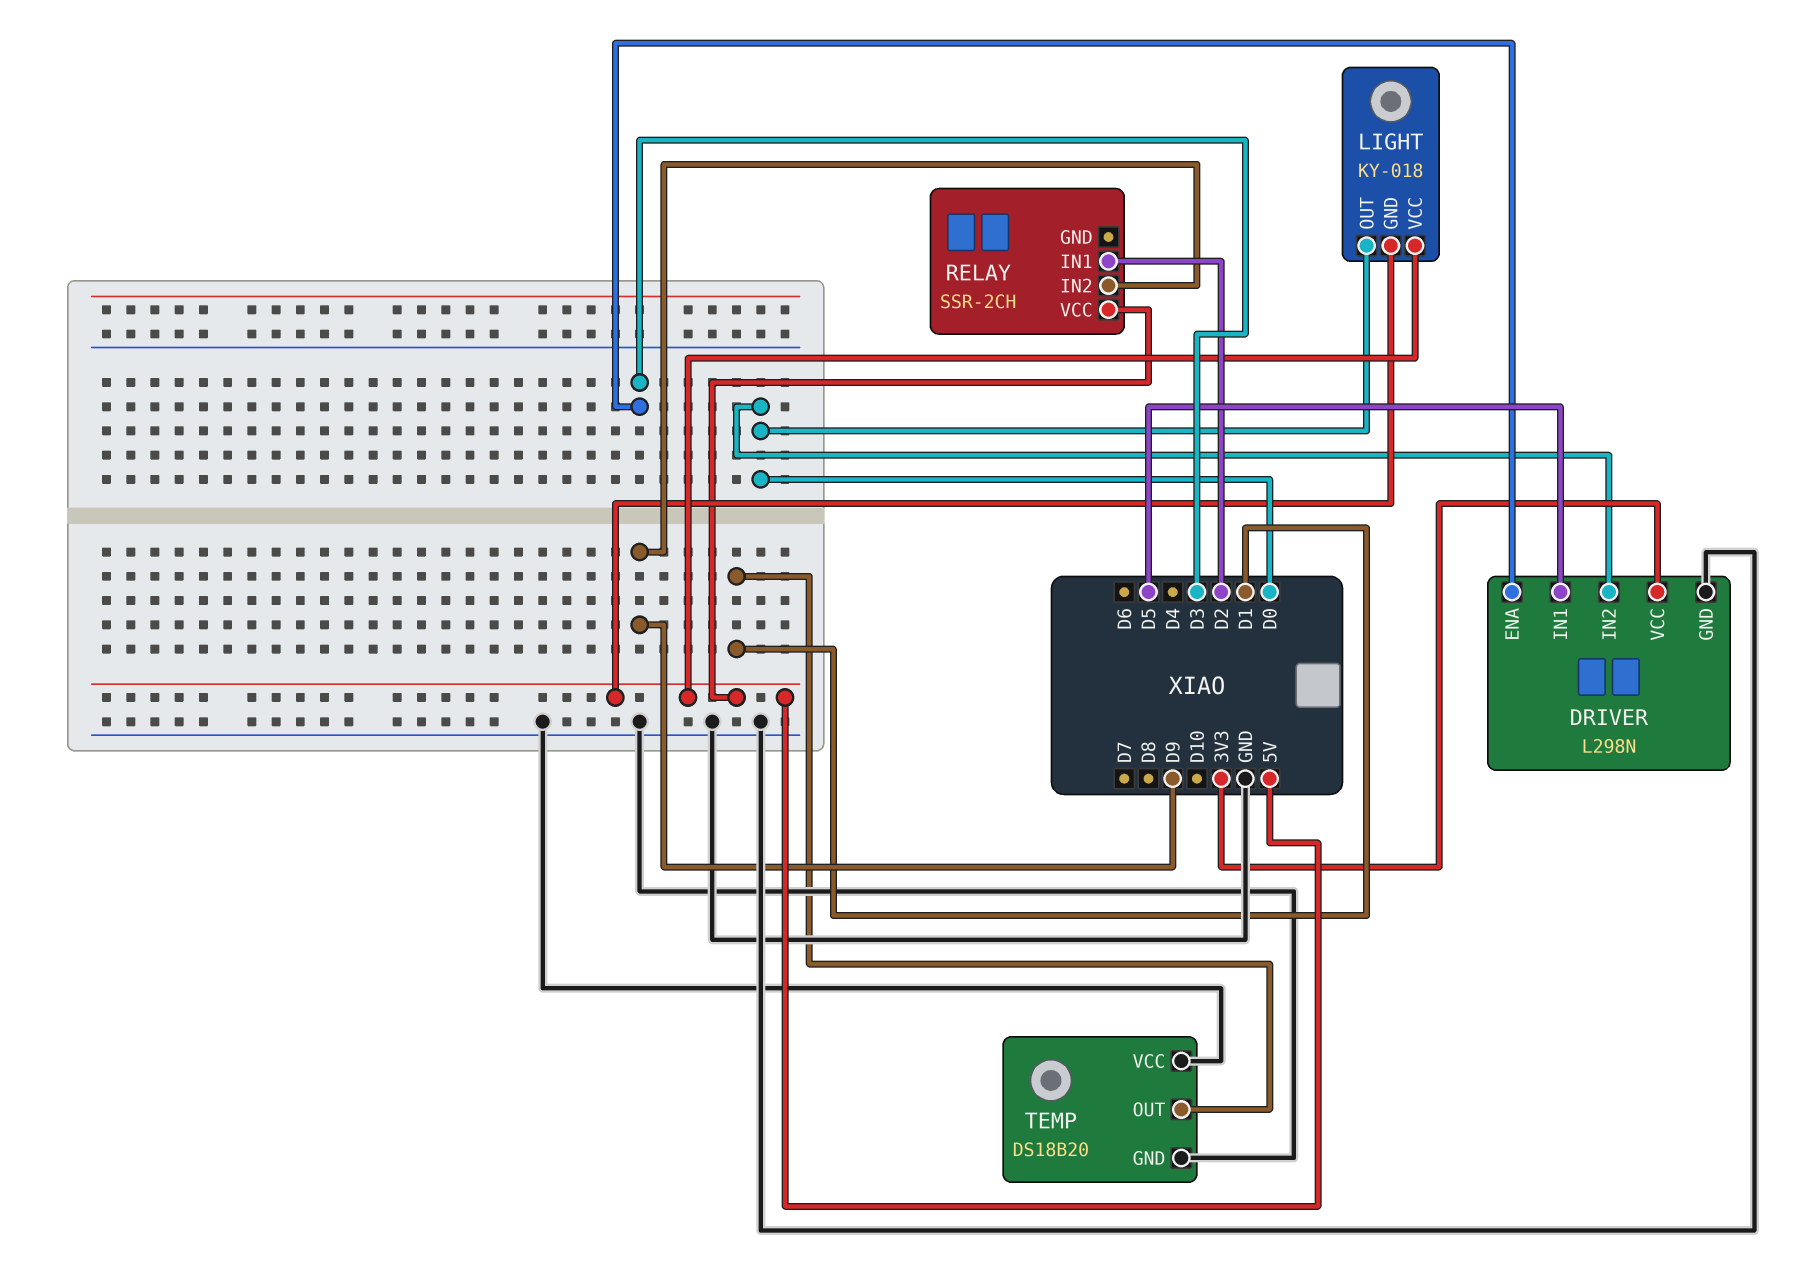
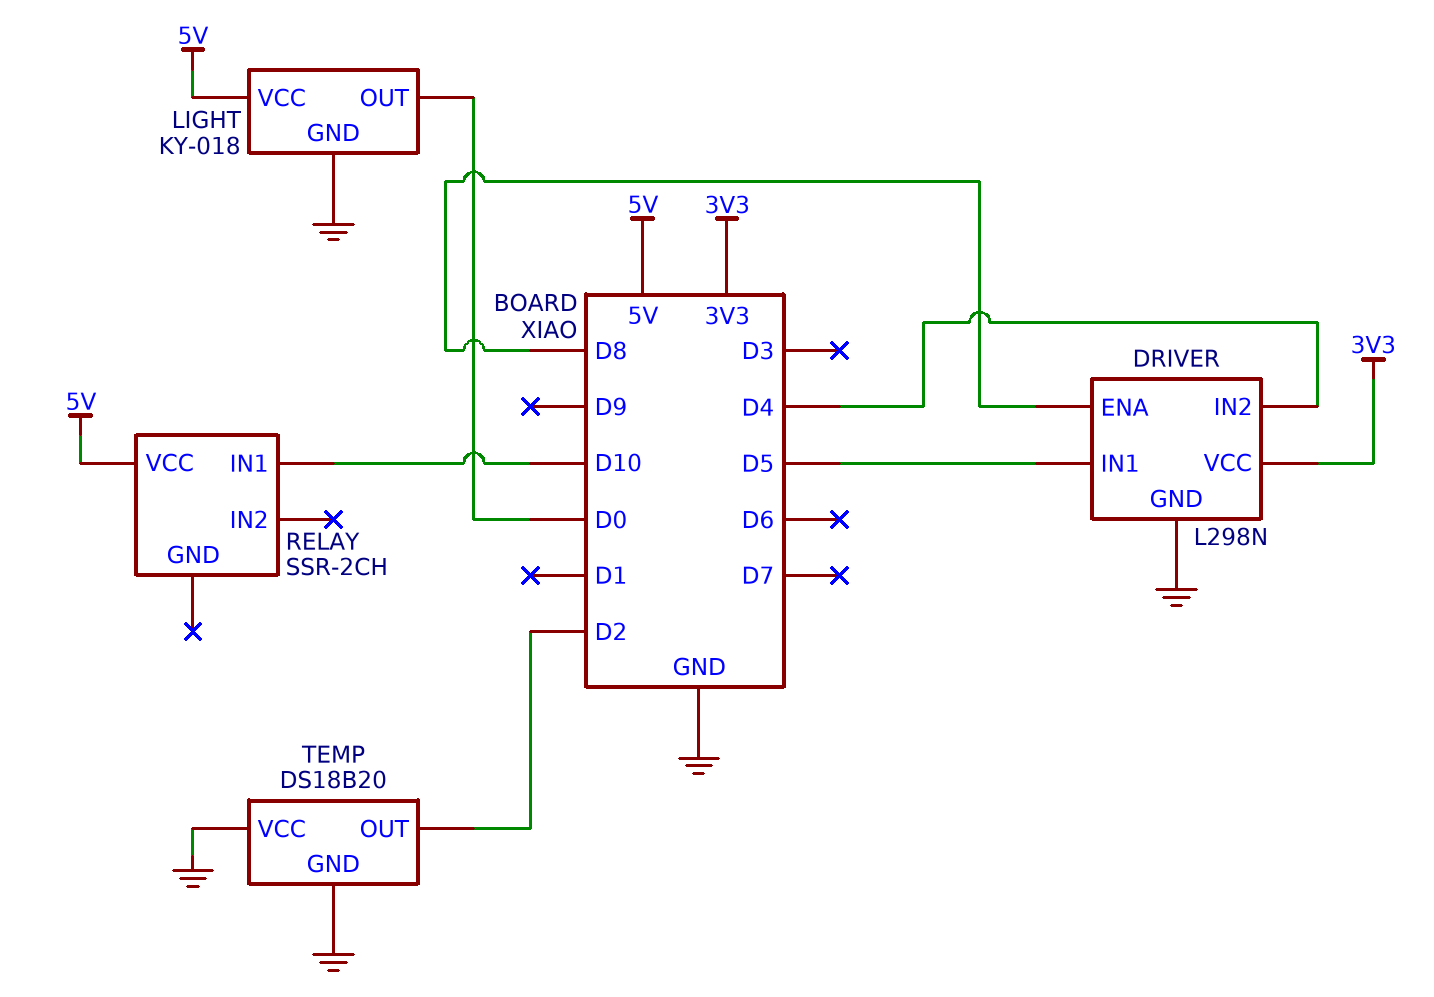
DRIVER pin ENA: D3 -> D8
DRIVER pin IN2: D0 -> D4
LIGHT pin GND: 5V -> GND
RELAY pin IN1: D2 -> D10
RELAY pin IN2: D9 -> none
TEMP pin OUT: D1 -> D2

